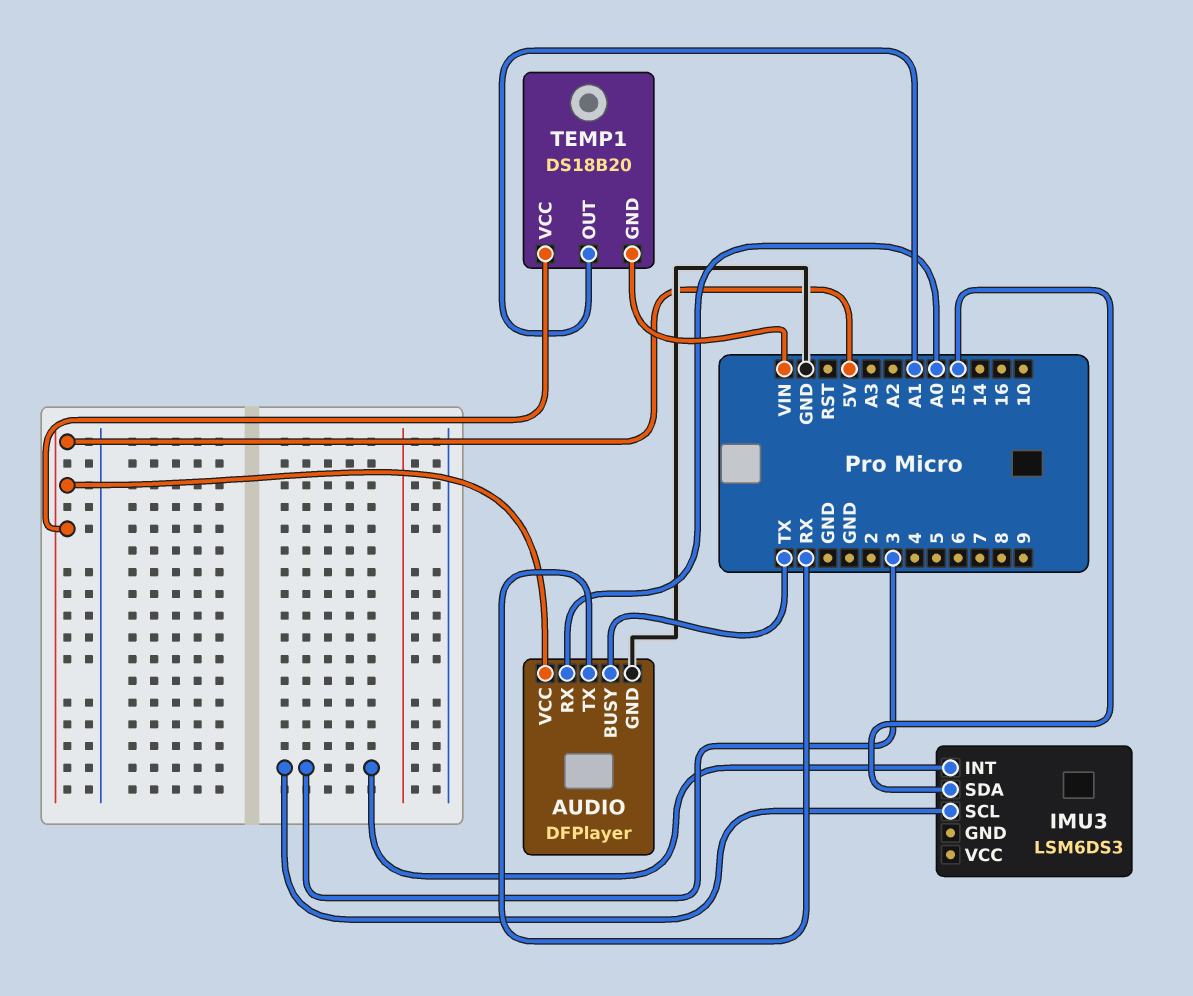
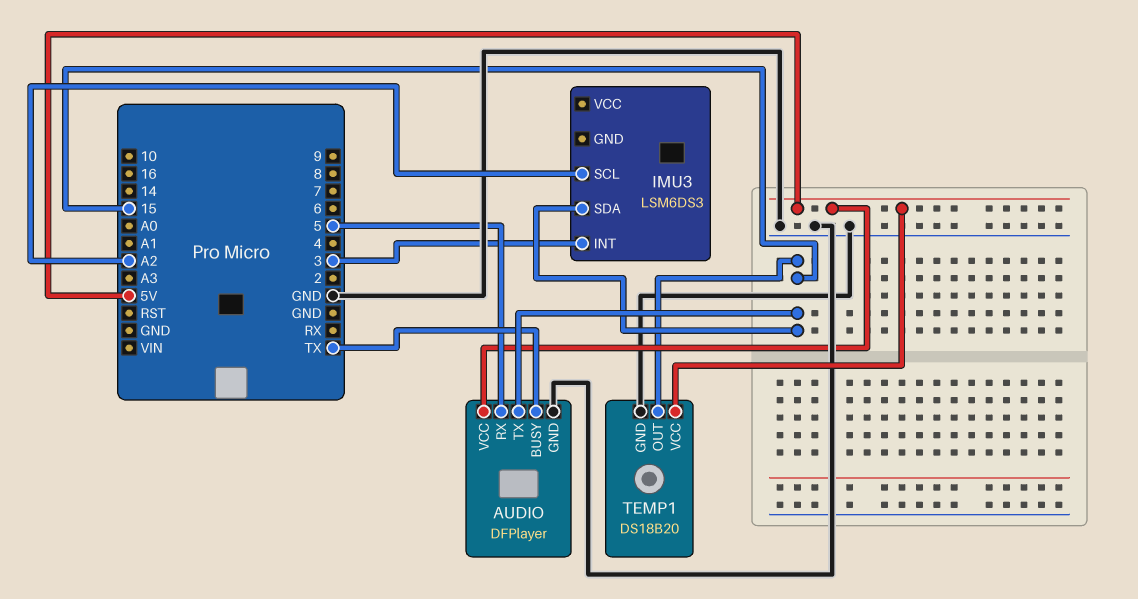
AUDIO pin RX: A0 -> 5
AUDIO pin TX: RX -> 15
IMU3 pin SCL: 3 -> A2
TEMP1 pin GND: VIN -> GND
TEMP1 pin OUT: A1 -> 15

